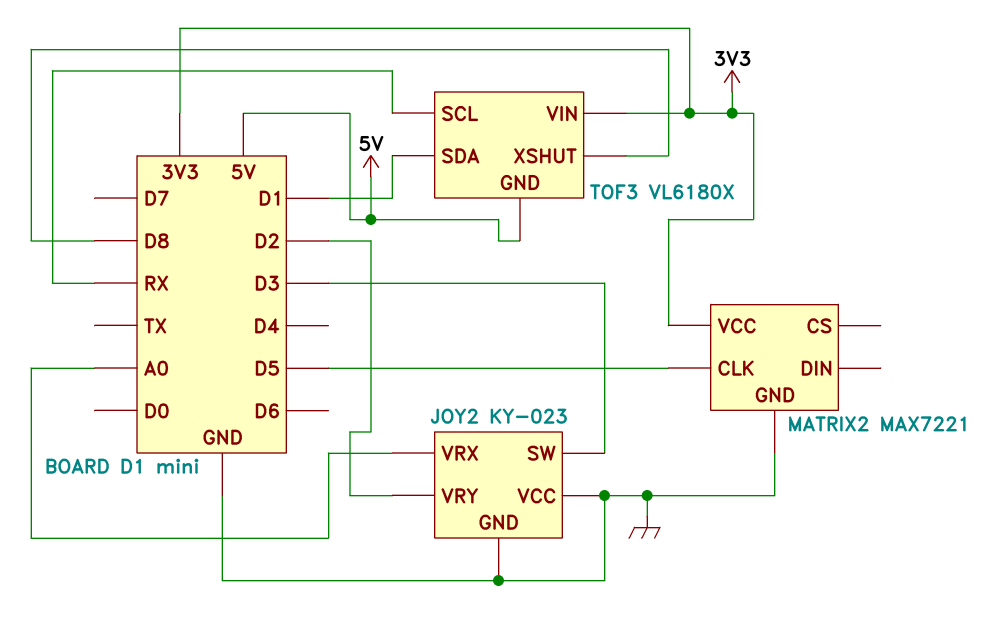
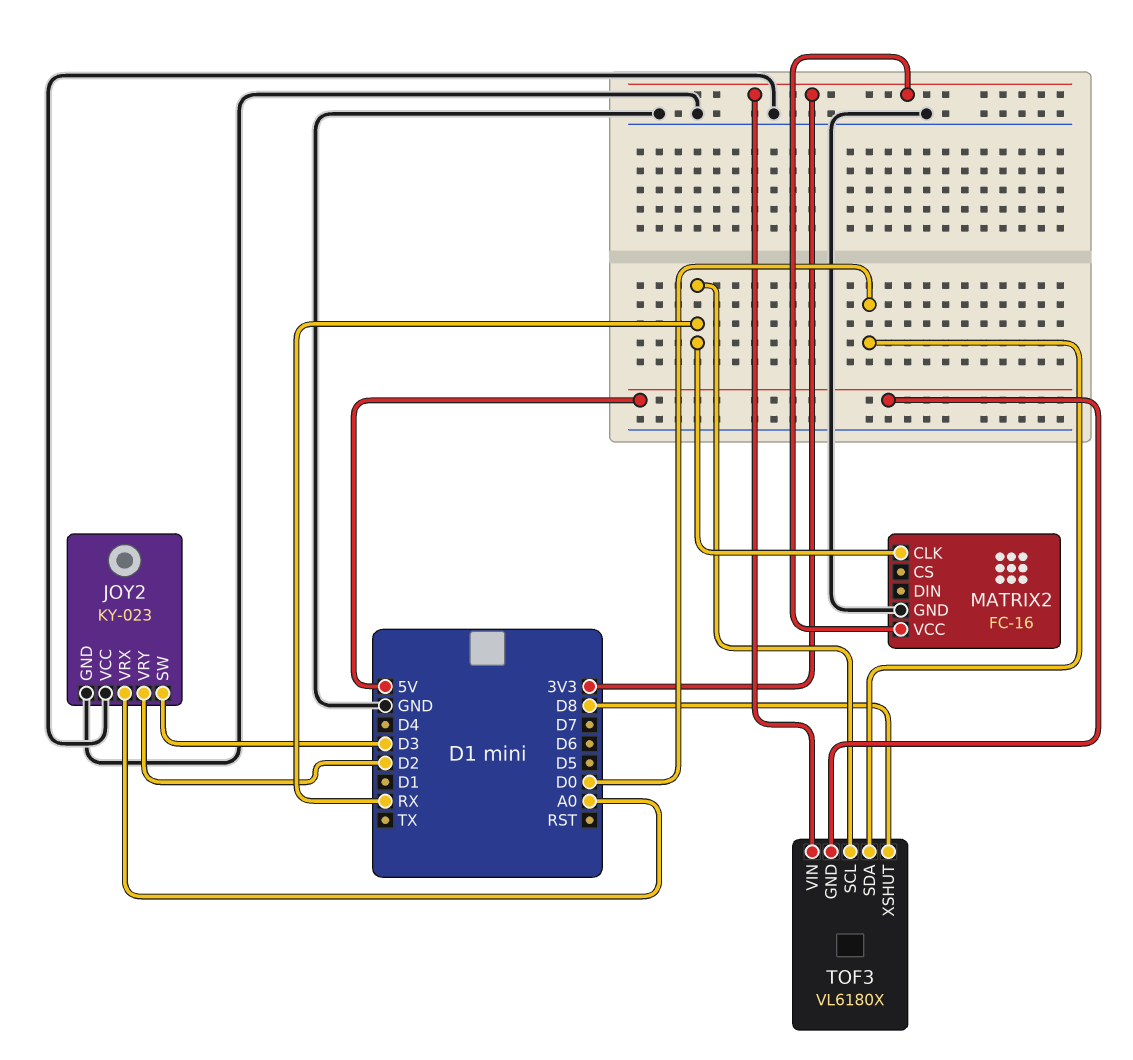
MATRIX2: MAX7221 -> FC-16
MATRIX2 pin CLK: D5 -> RX
TOF3 pin SDA: D1 -> D0

